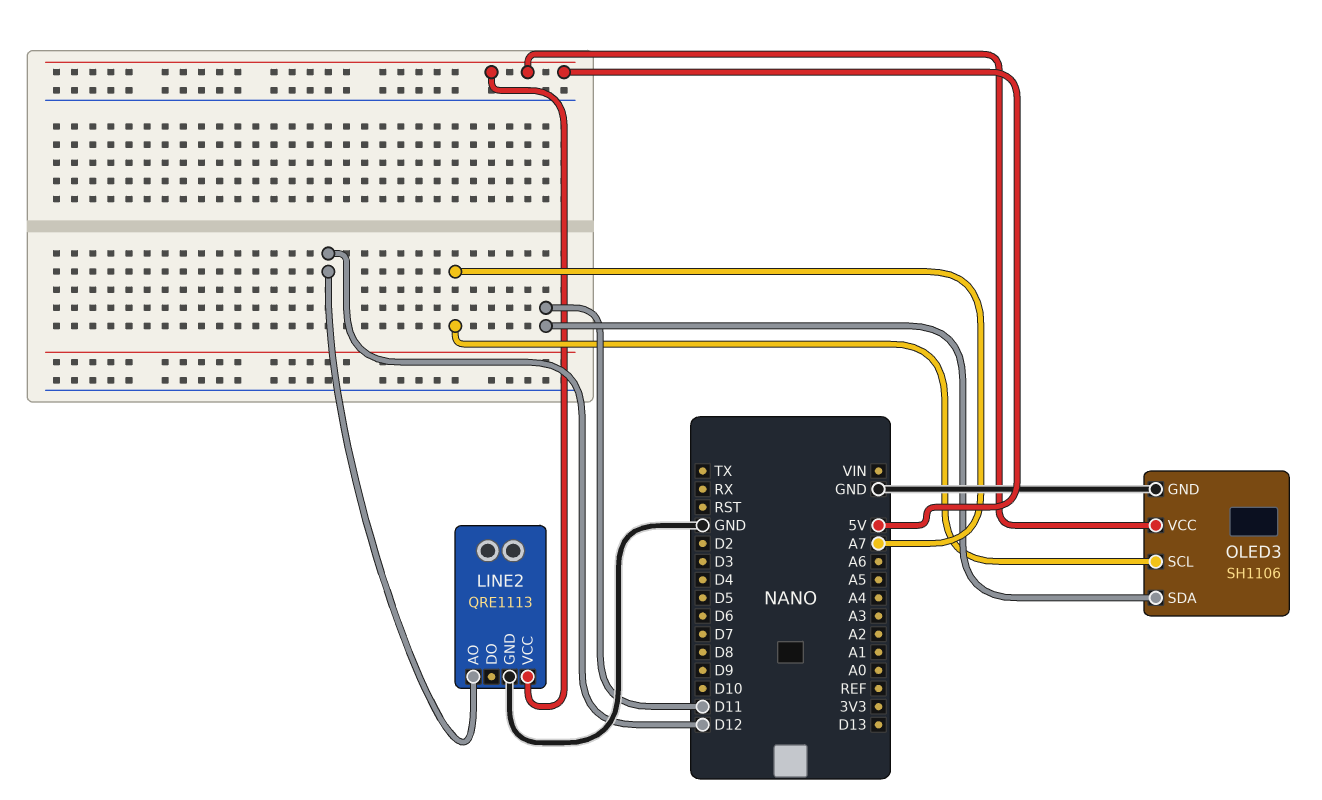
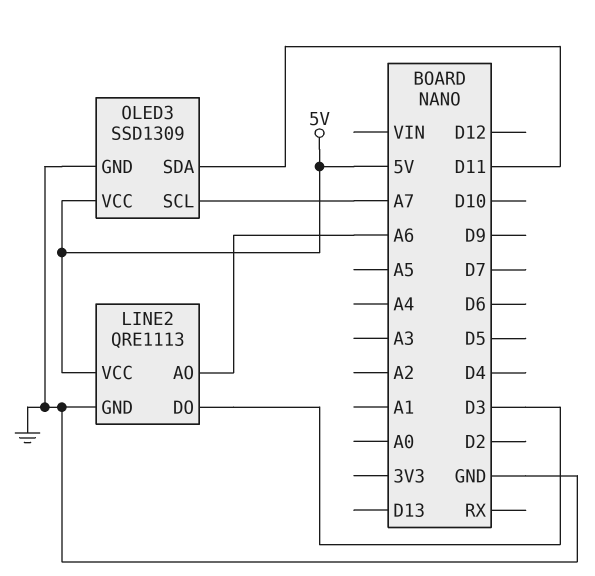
LINE2 pin AO: D12 -> A6
LINE2 pin DO: none -> D3
OLED3: SH1106 -> SSD1309

